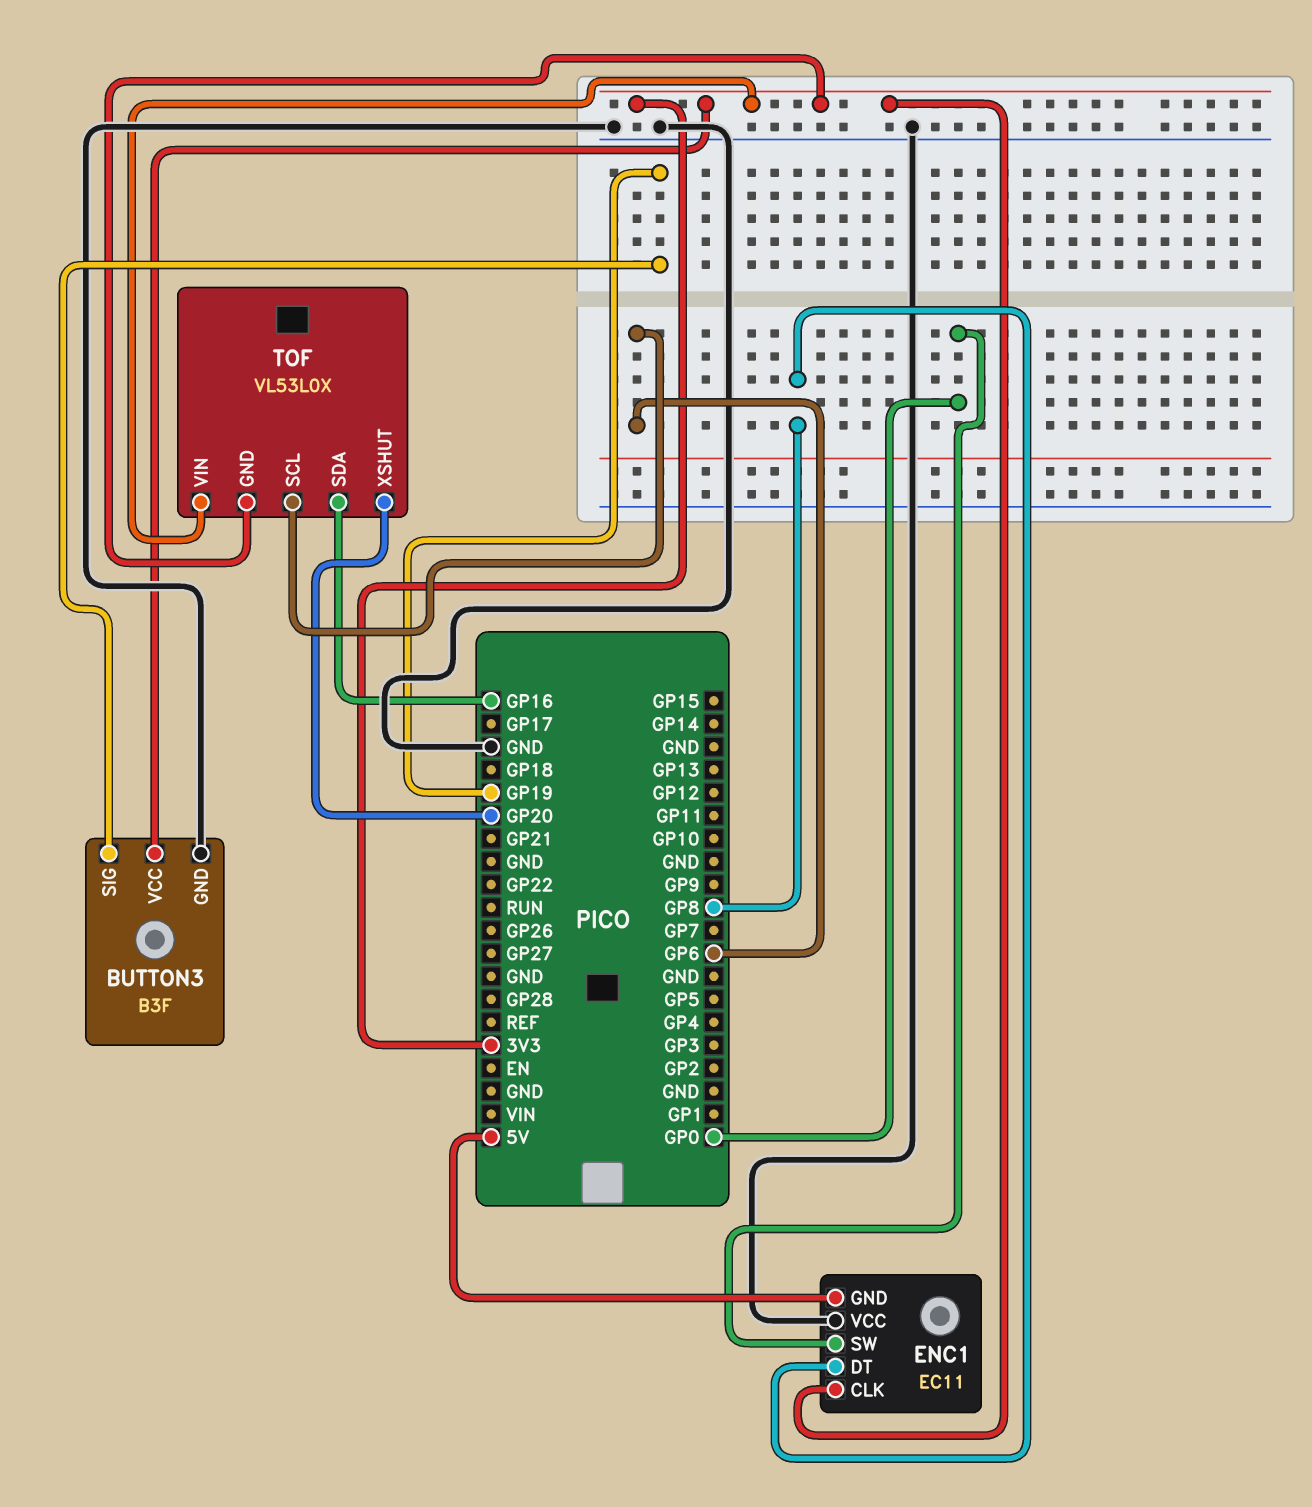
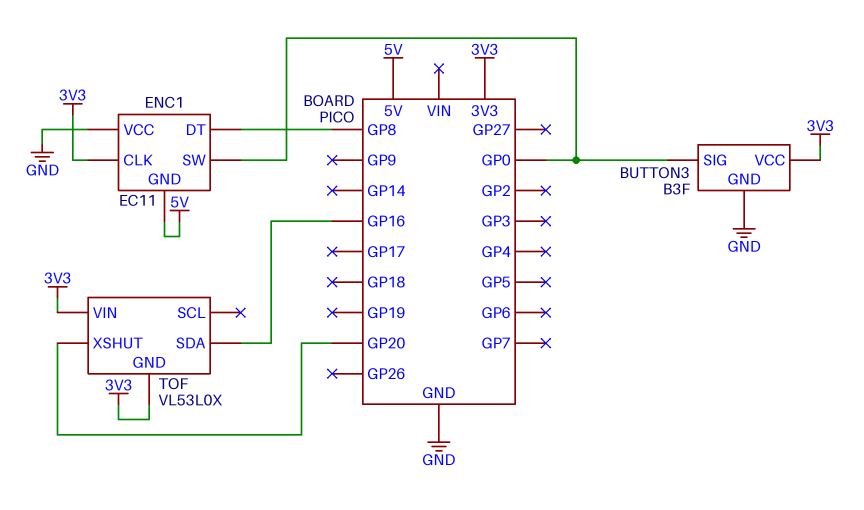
BUTTON3 pin SIG: GP19 -> GP0
TOF pin SCL: GP6 -> none

